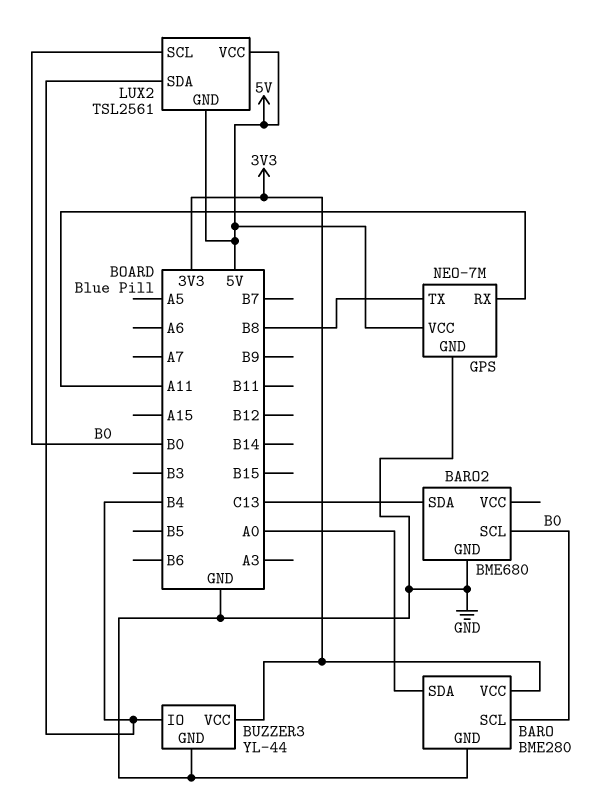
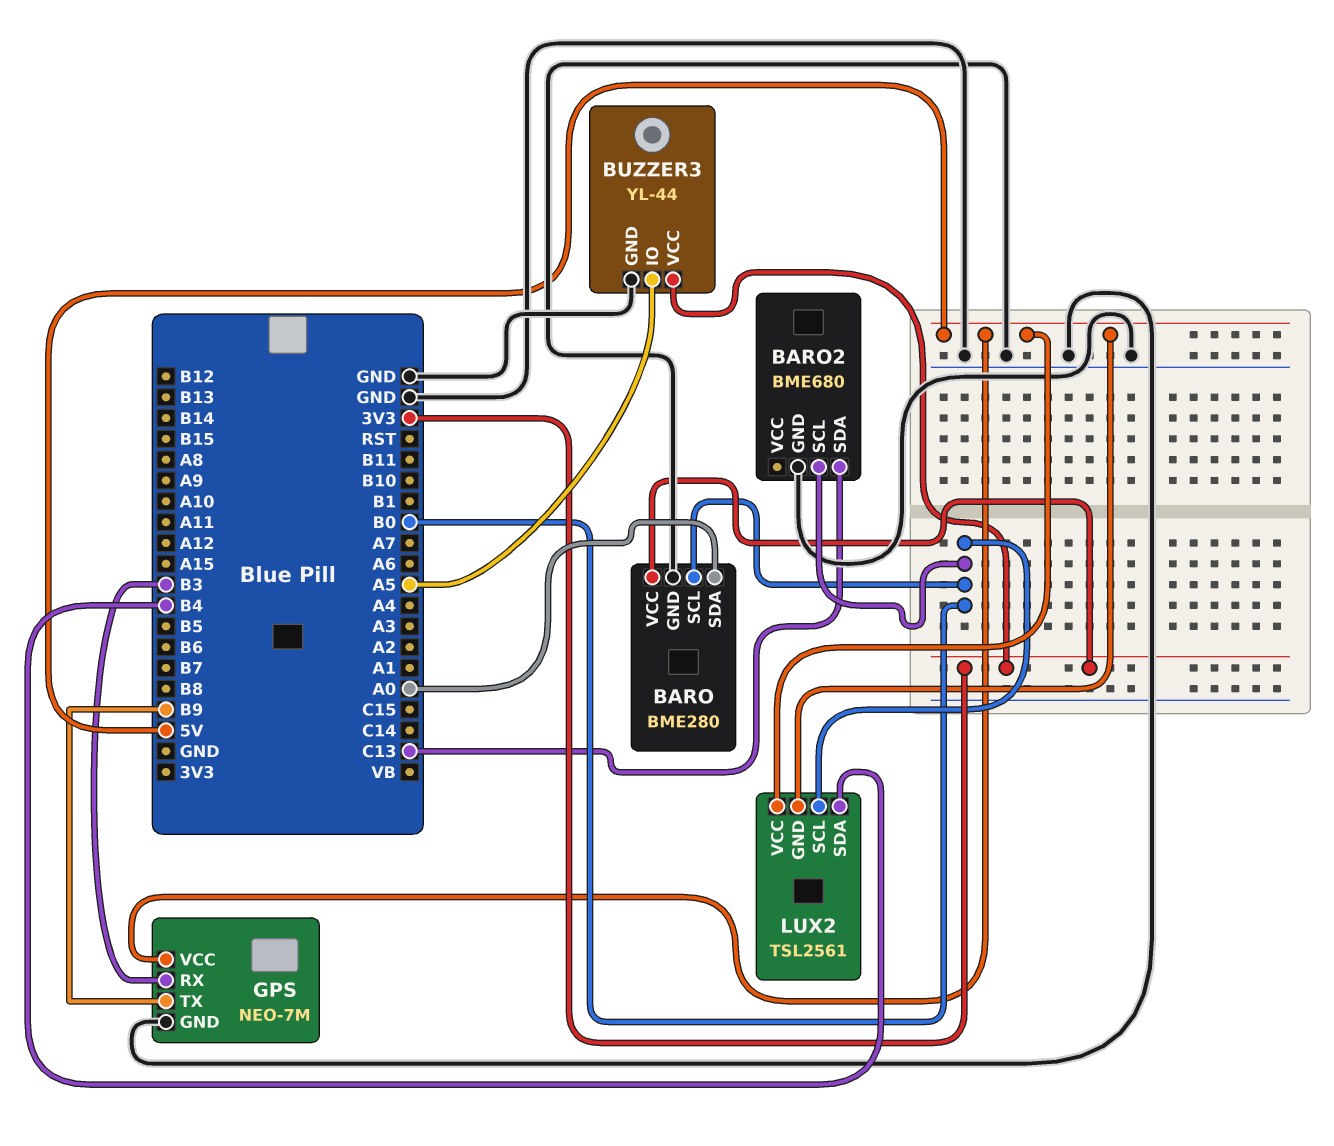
BUZZER3 pin IO: B4 -> A5
GPS pin RX: A11 -> B3
GPS pin TX: B8 -> B9

